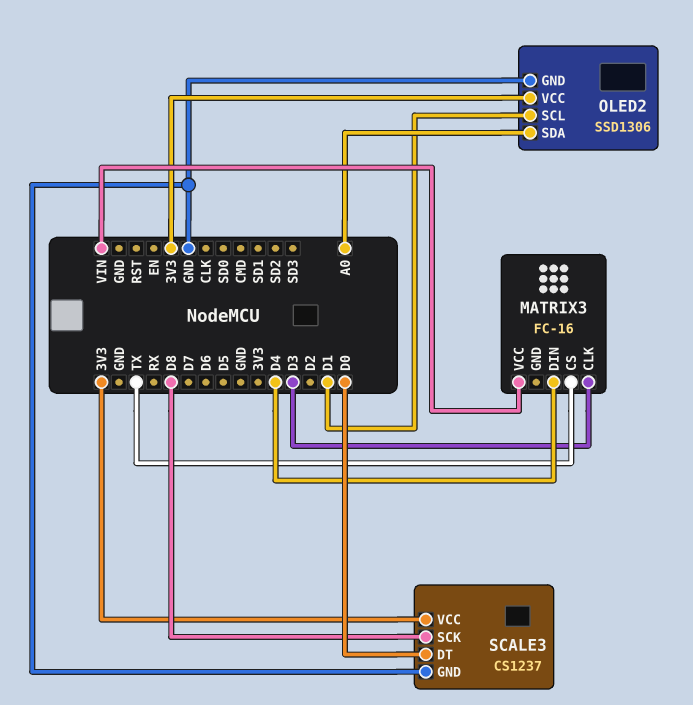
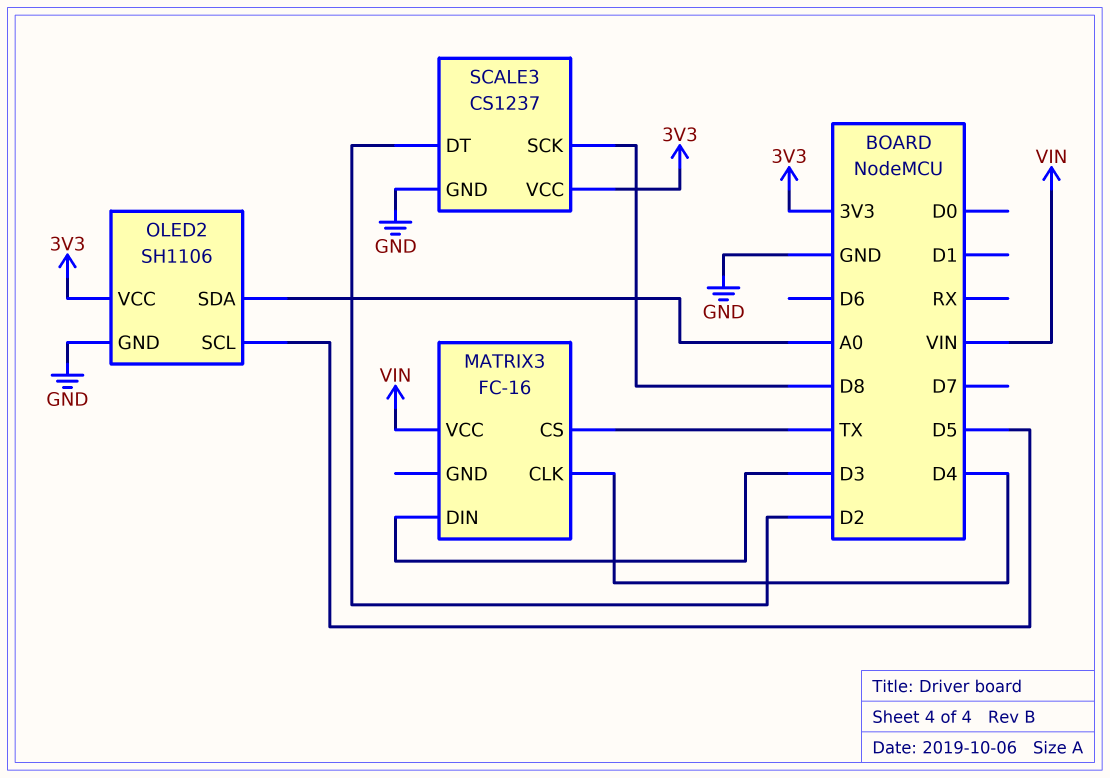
MATRIX3 pin CLK: D3 -> D4
MATRIX3 pin DIN: D4 -> D3
OLED2: SSD1306 -> SH1106
OLED2 pin SCL: D1 -> D5
SCALE3 pin DT: D0 -> D2

